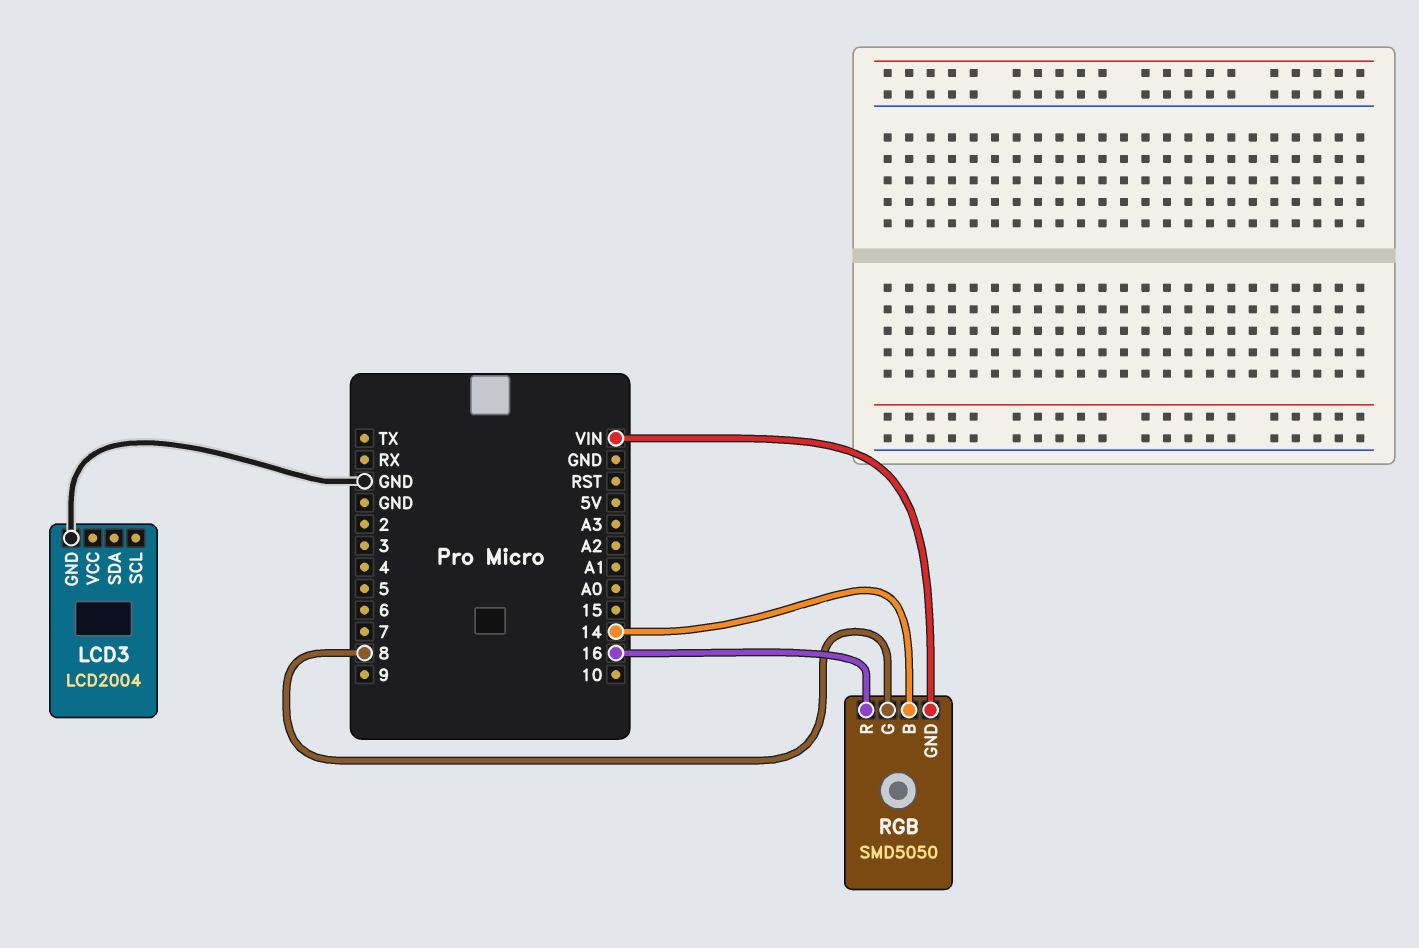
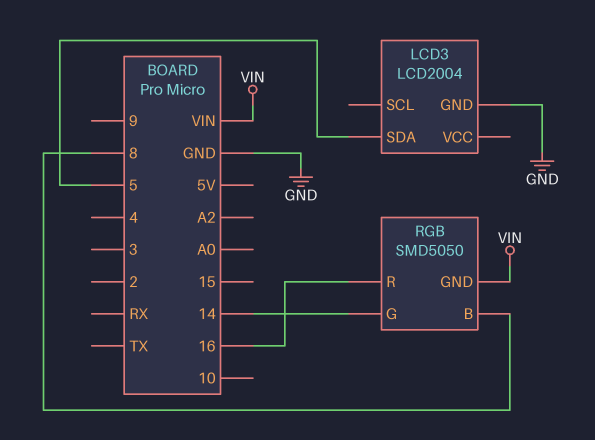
LCD3 pin SDA: none -> 5
RGB pin B: 14 -> 8
RGB pin G: 8 -> 14

